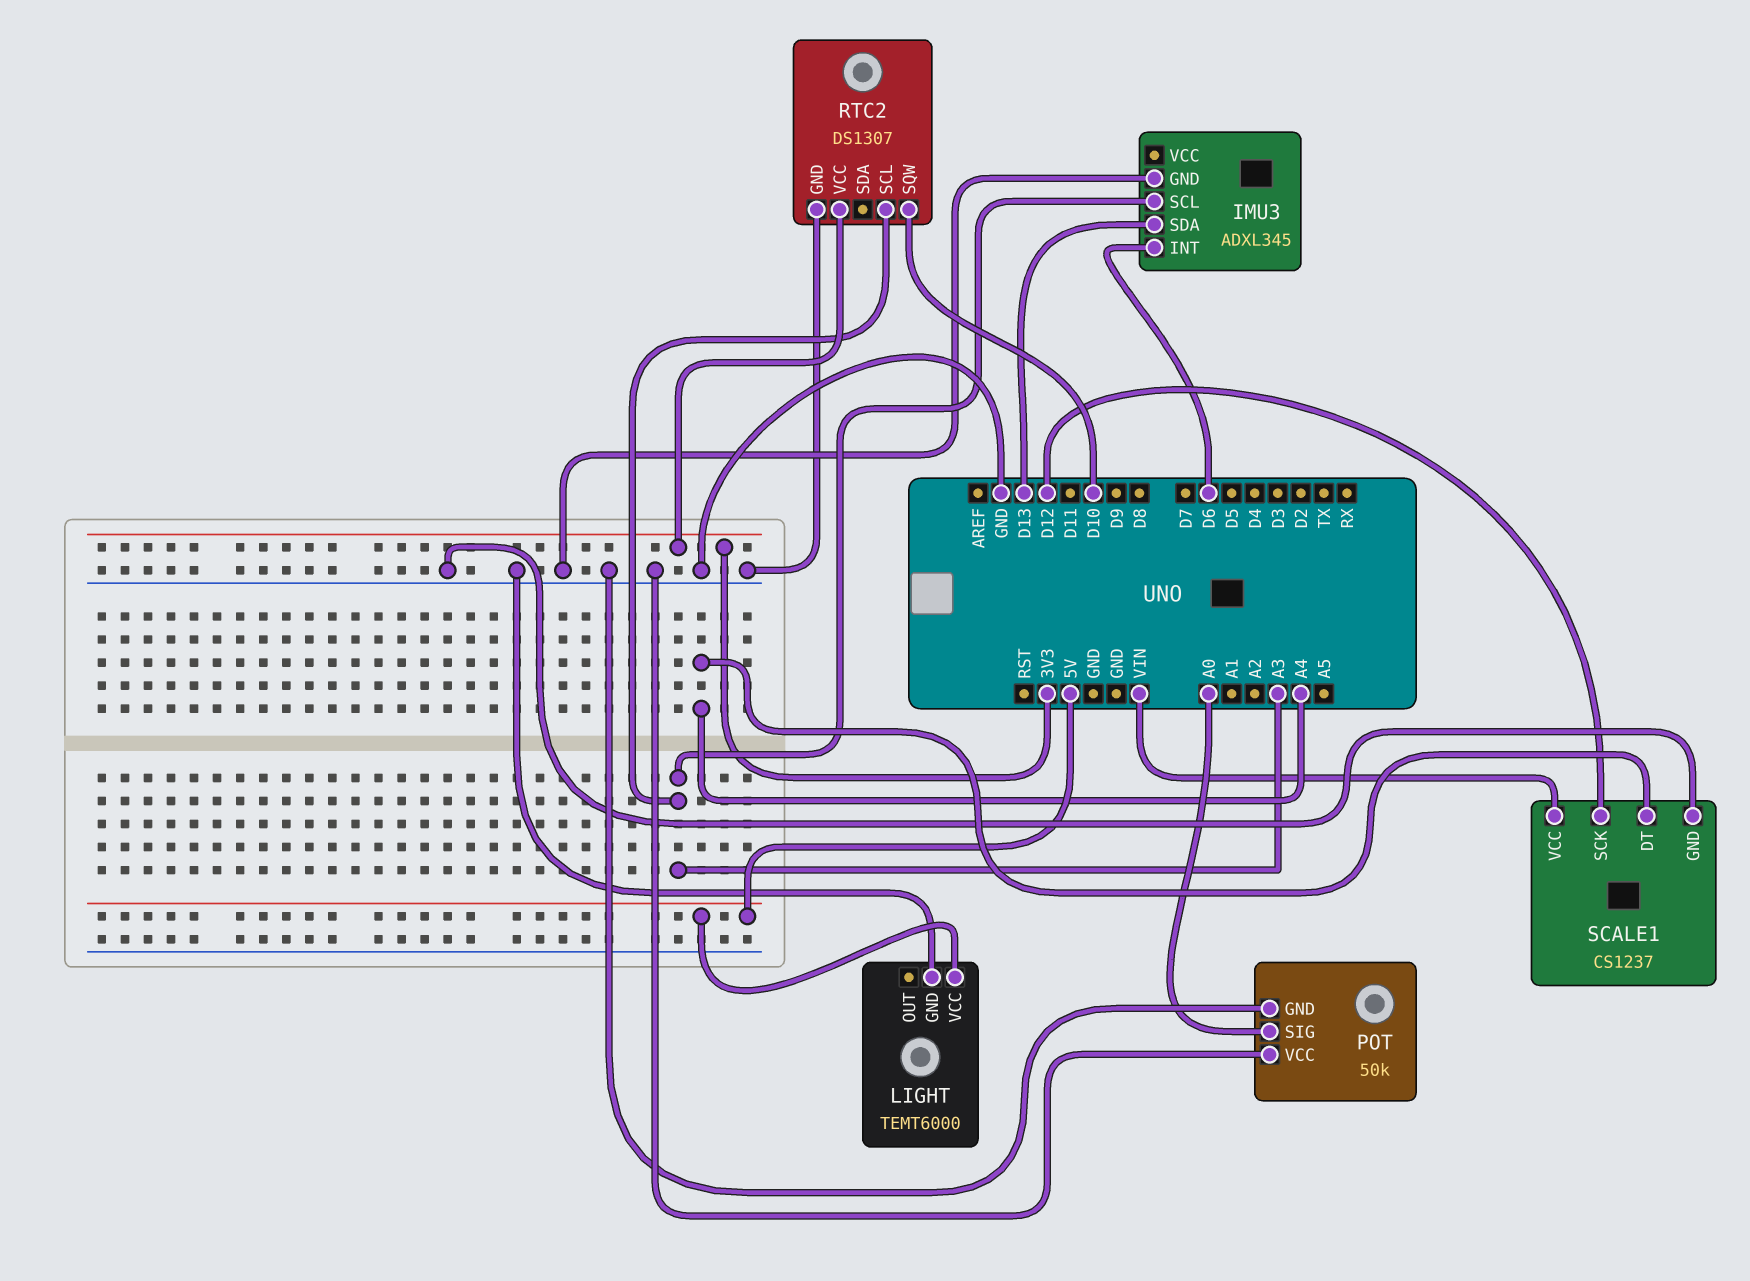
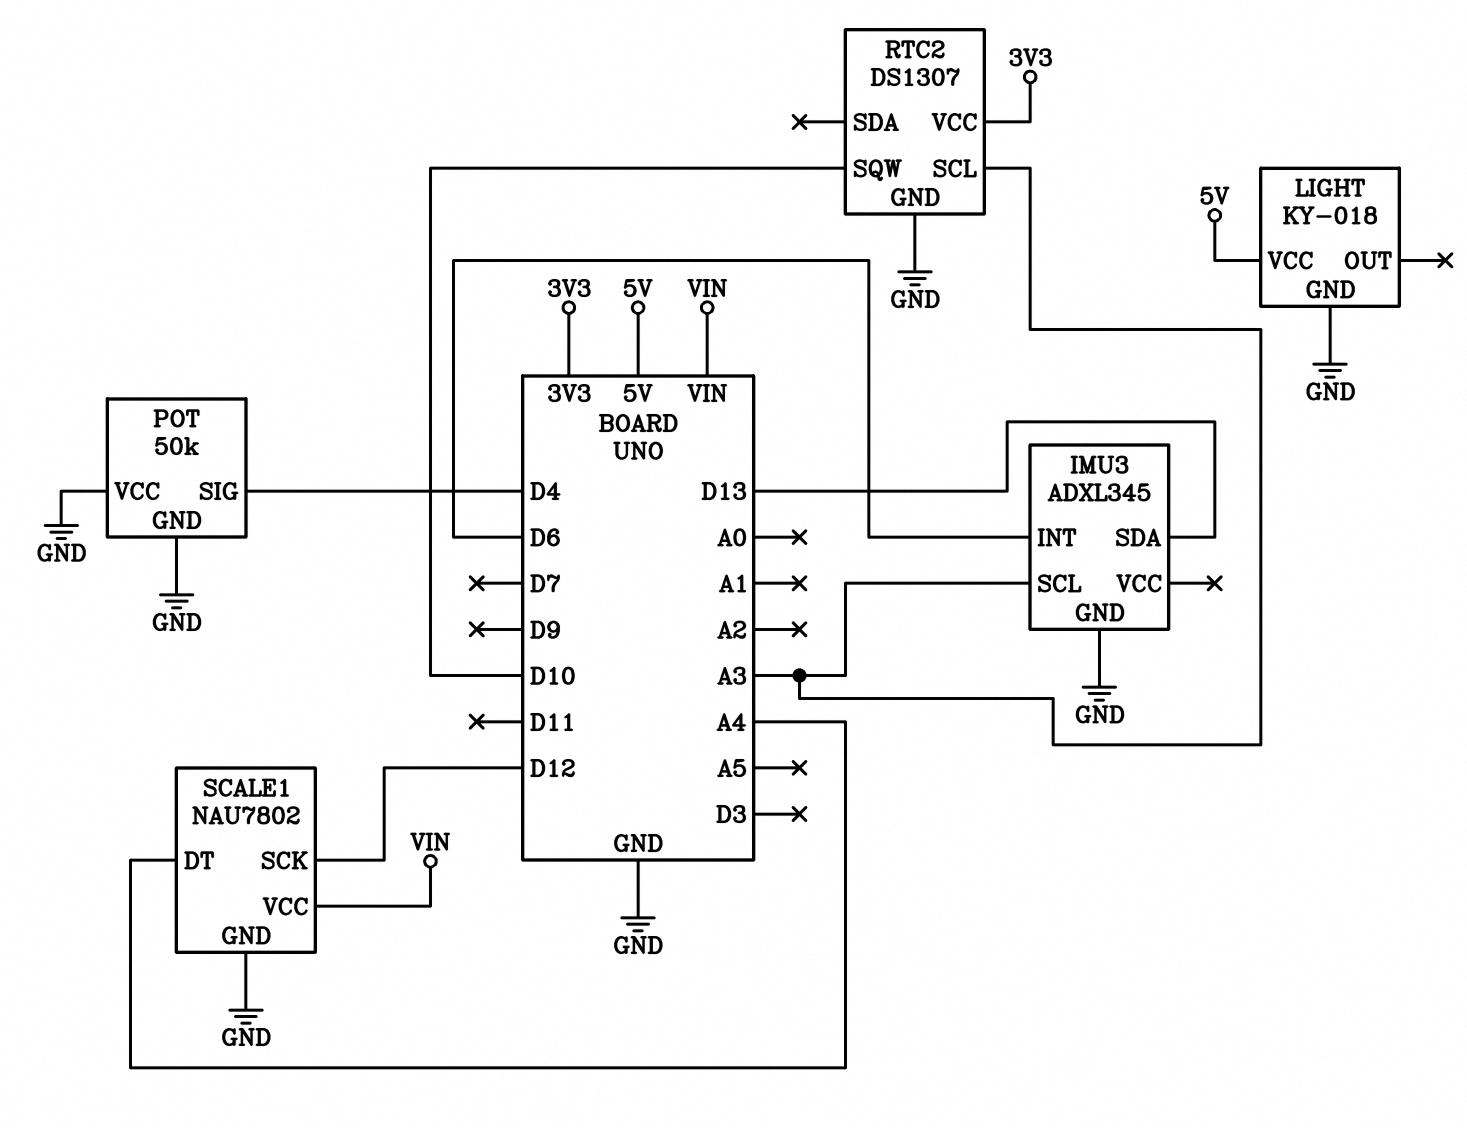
LIGHT: TEMT6000 -> KY-018
POT pin SIG: A0 -> D4
SCALE1: CS1237 -> NAU7802

